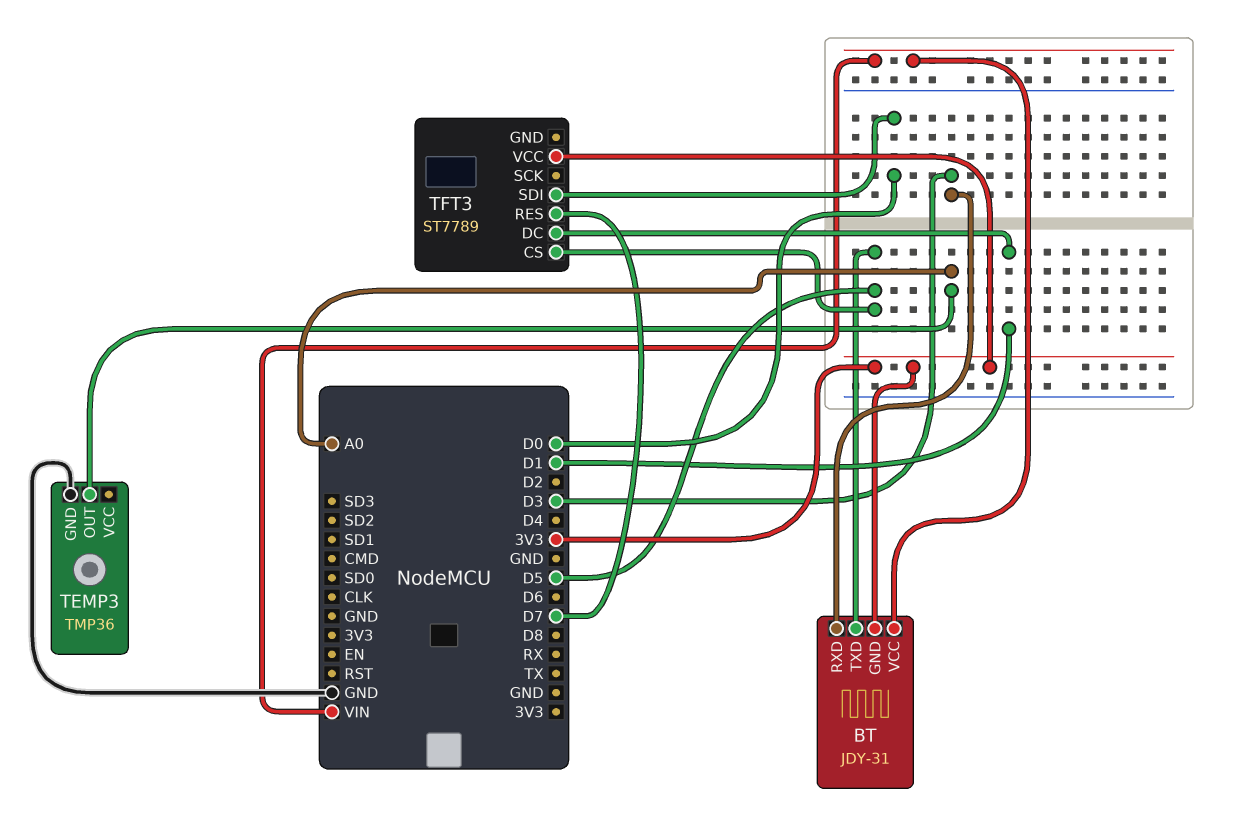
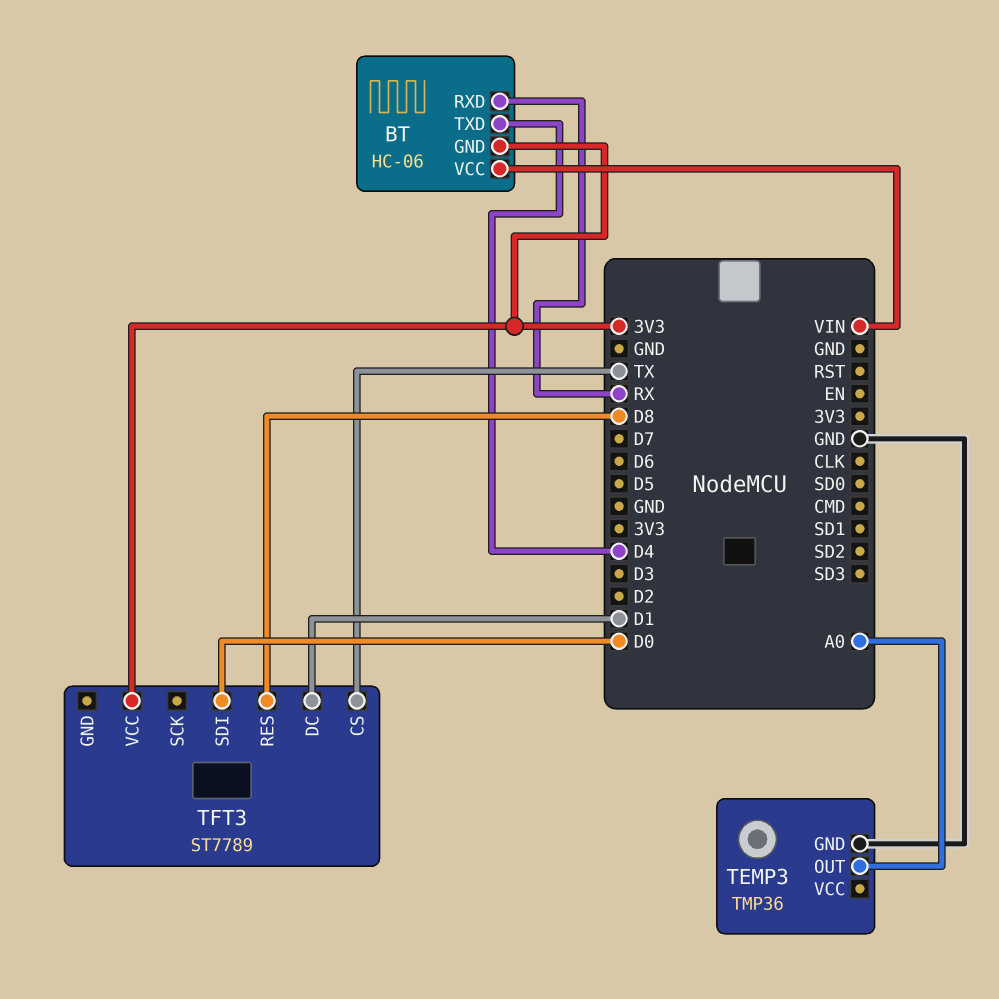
BT: JDY-31 -> HC-06
BT pin RXD: D3 -> RX
BT pin TXD: D5 -> D4
TFT3 pin CS: D5 -> TX
TFT3 pin RES: D7 -> D8

